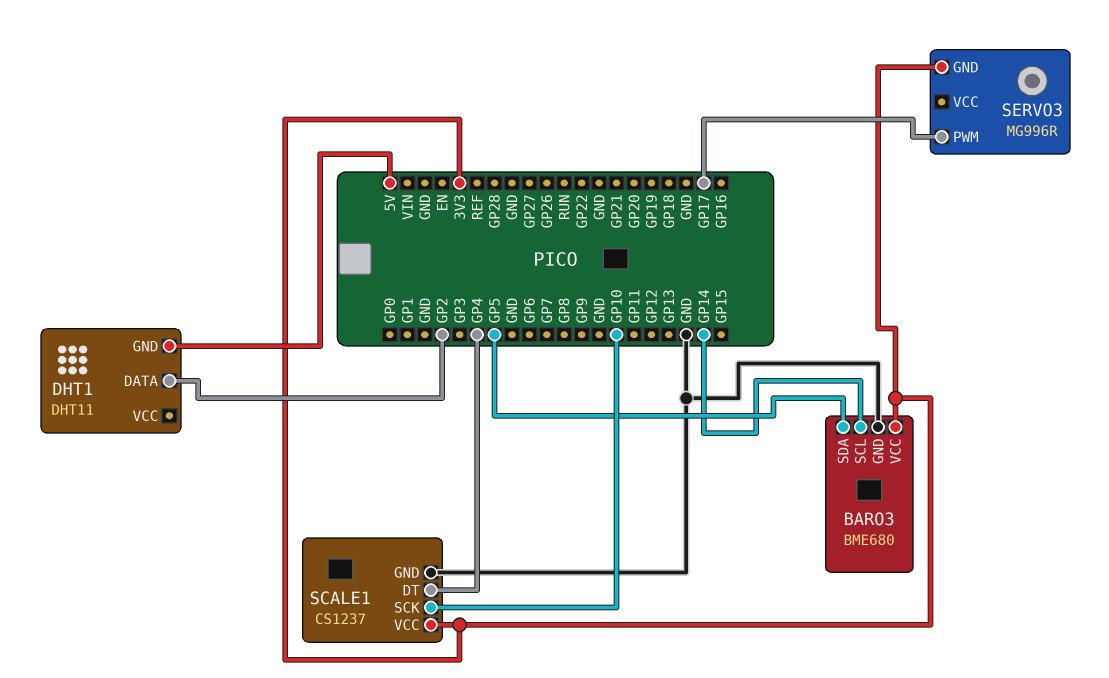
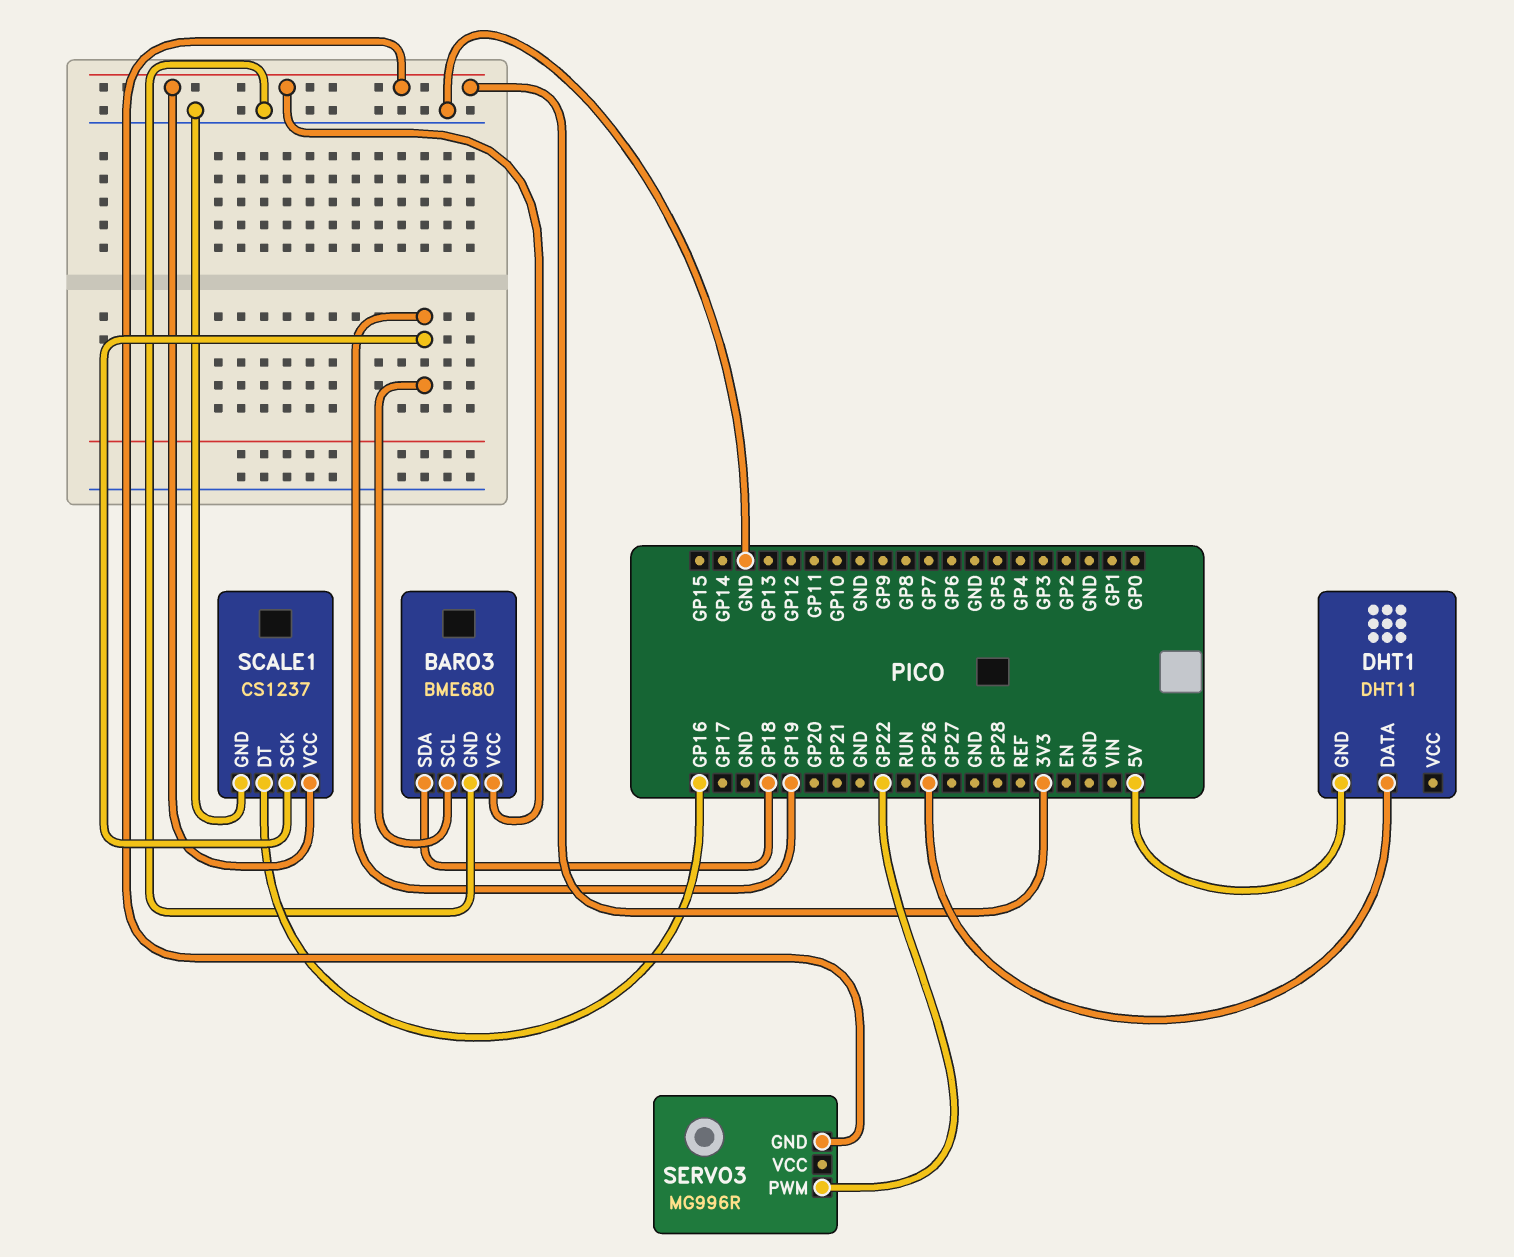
BARO3 pin SCL: GP14 -> GP19
BARO3 pin SDA: GP5 -> GP18
DHT1 pin DATA: GP2 -> GP26
SCALE1 pin DT: GP4 -> GP16
SCALE1 pin SCK: GP10 -> GP19
SERVO3 pin PWM: GP17 -> GP22

